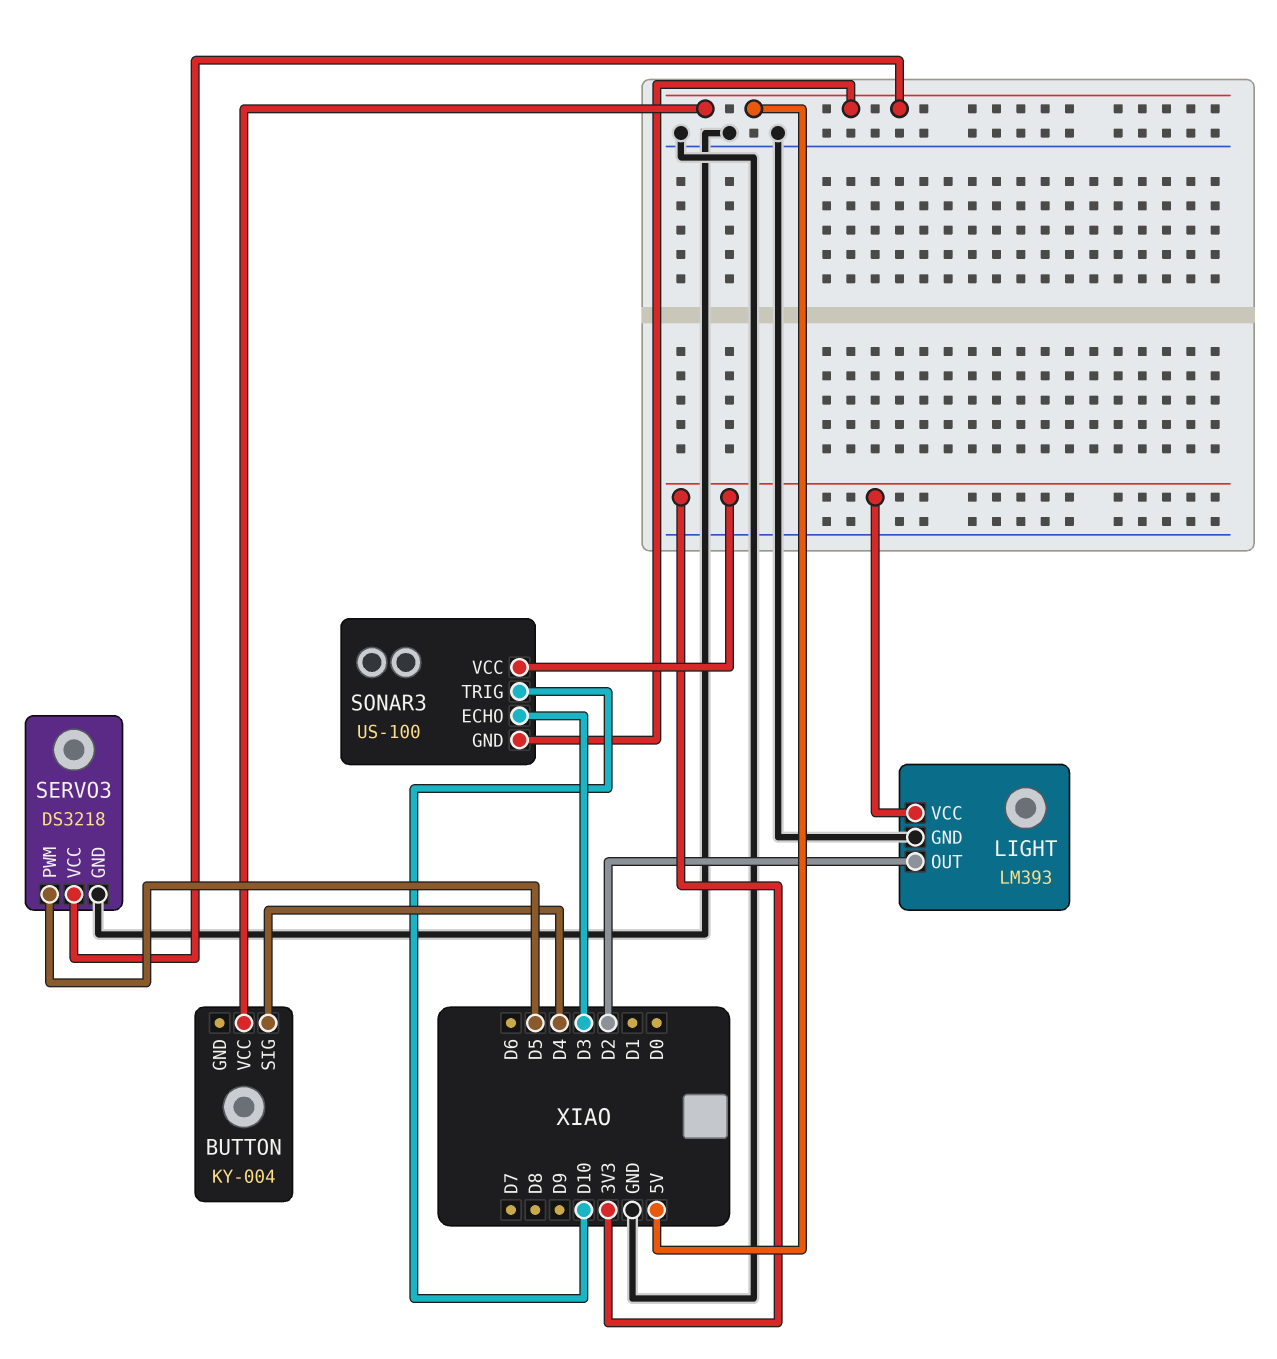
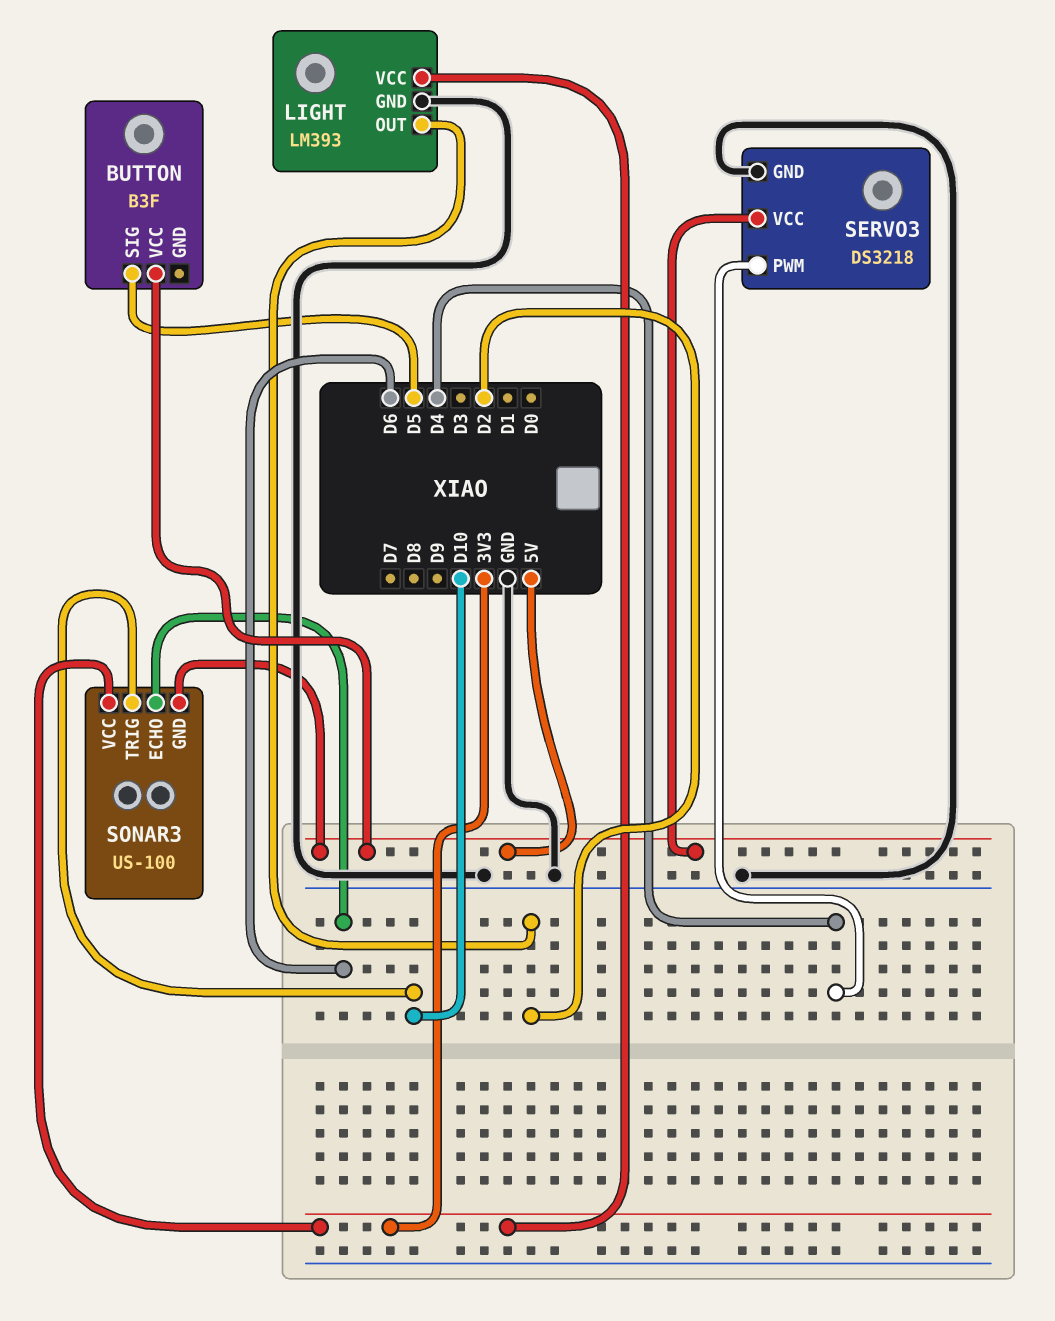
BUTTON: KY-004 -> B3F
BUTTON pin SIG: D4 -> D5
SERVO3 pin PWM: D5 -> D4
SONAR3 pin ECHO: D3 -> D6

